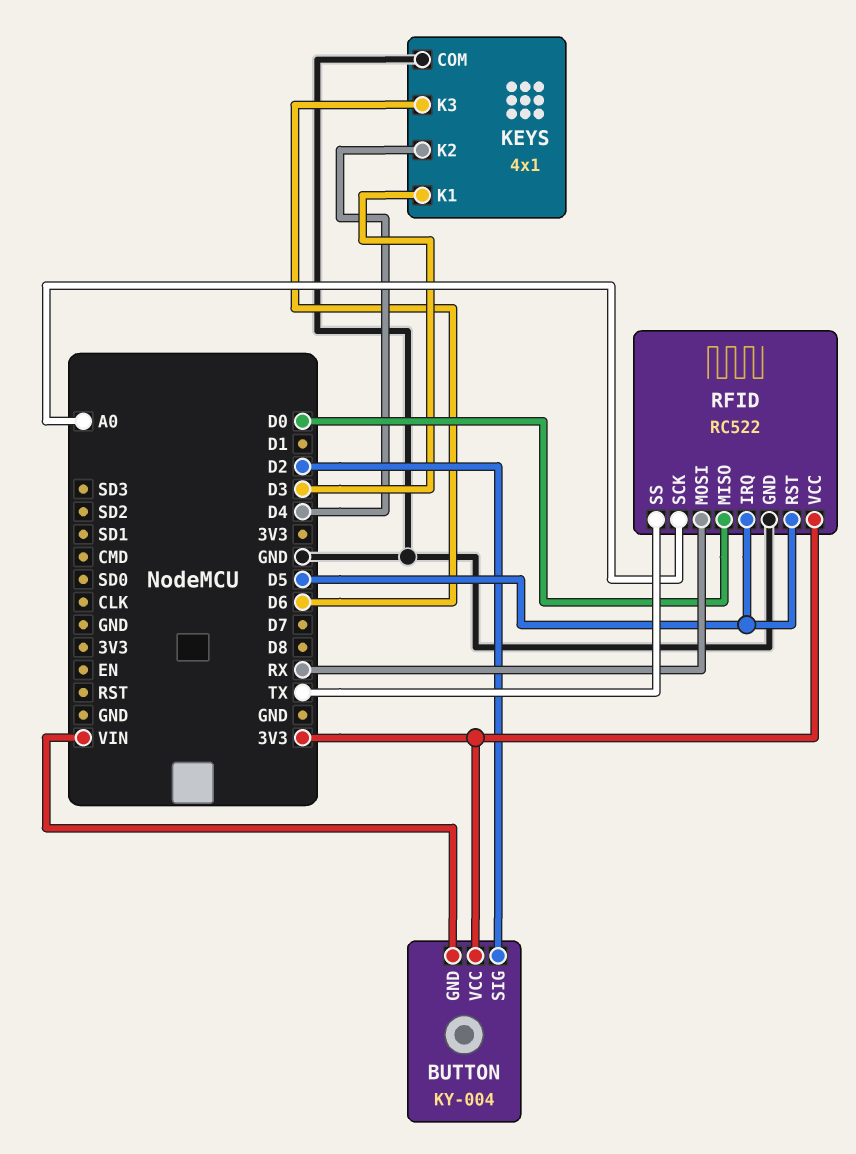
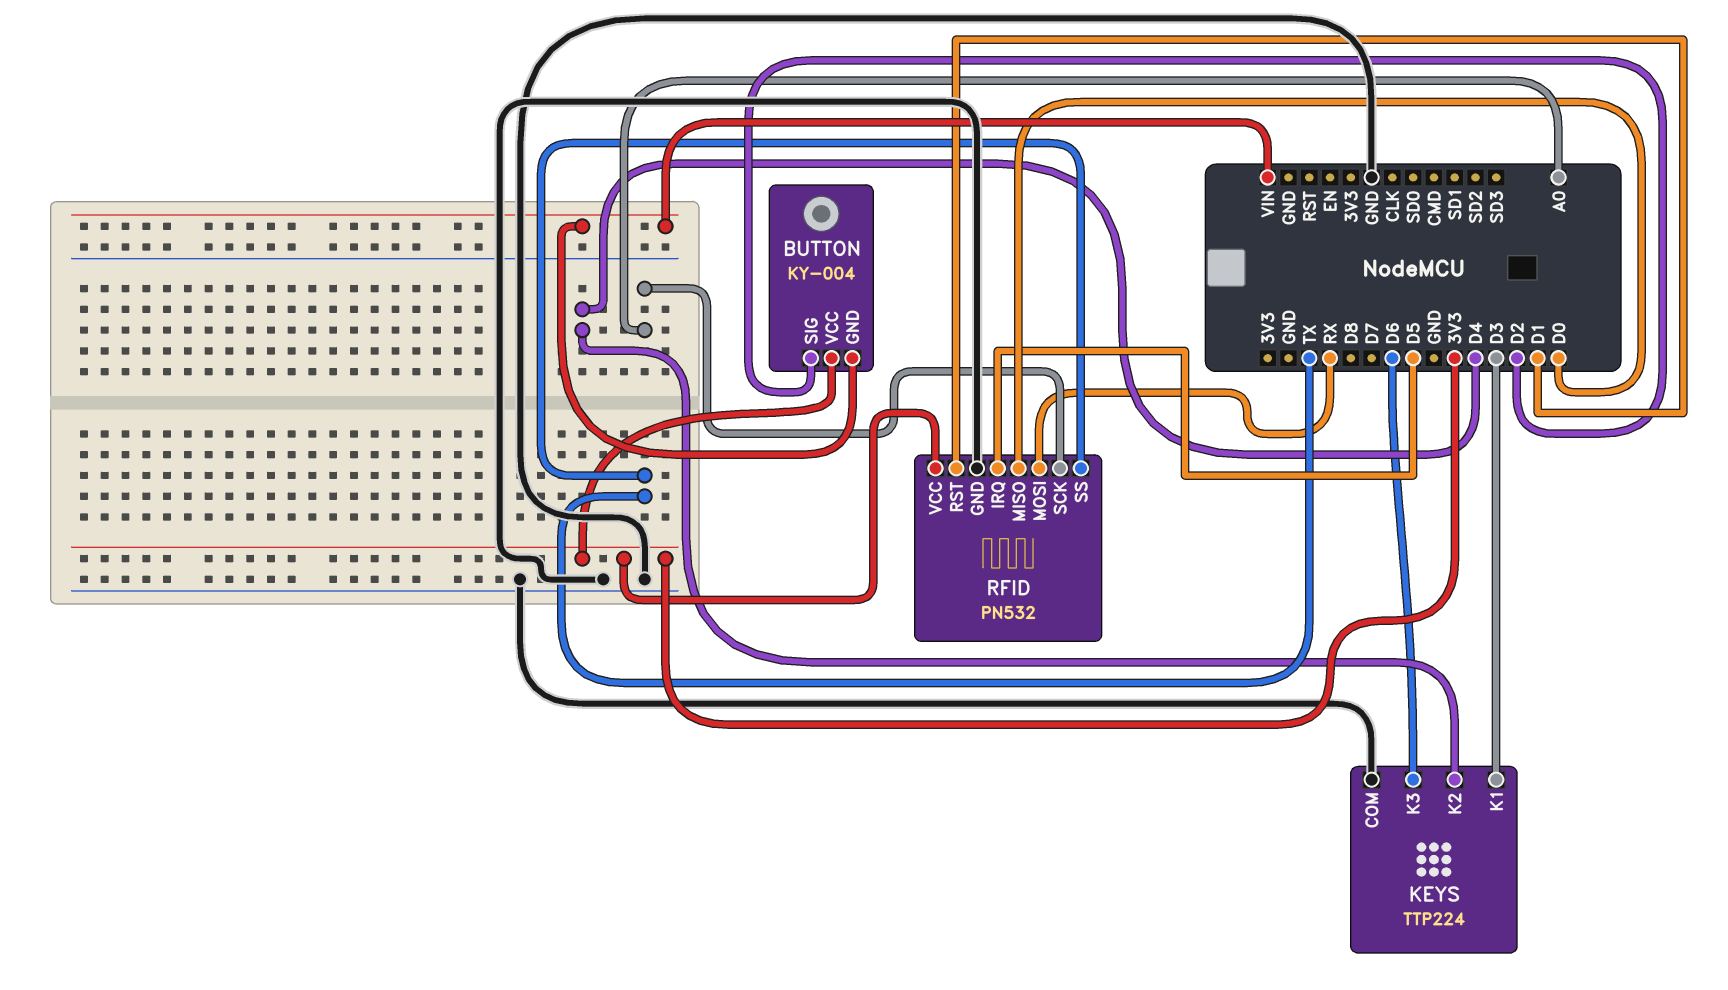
KEYS: 4x1 -> TTP224
RFID: RC522 -> PN532
RFID pin RST: D5 -> D1

